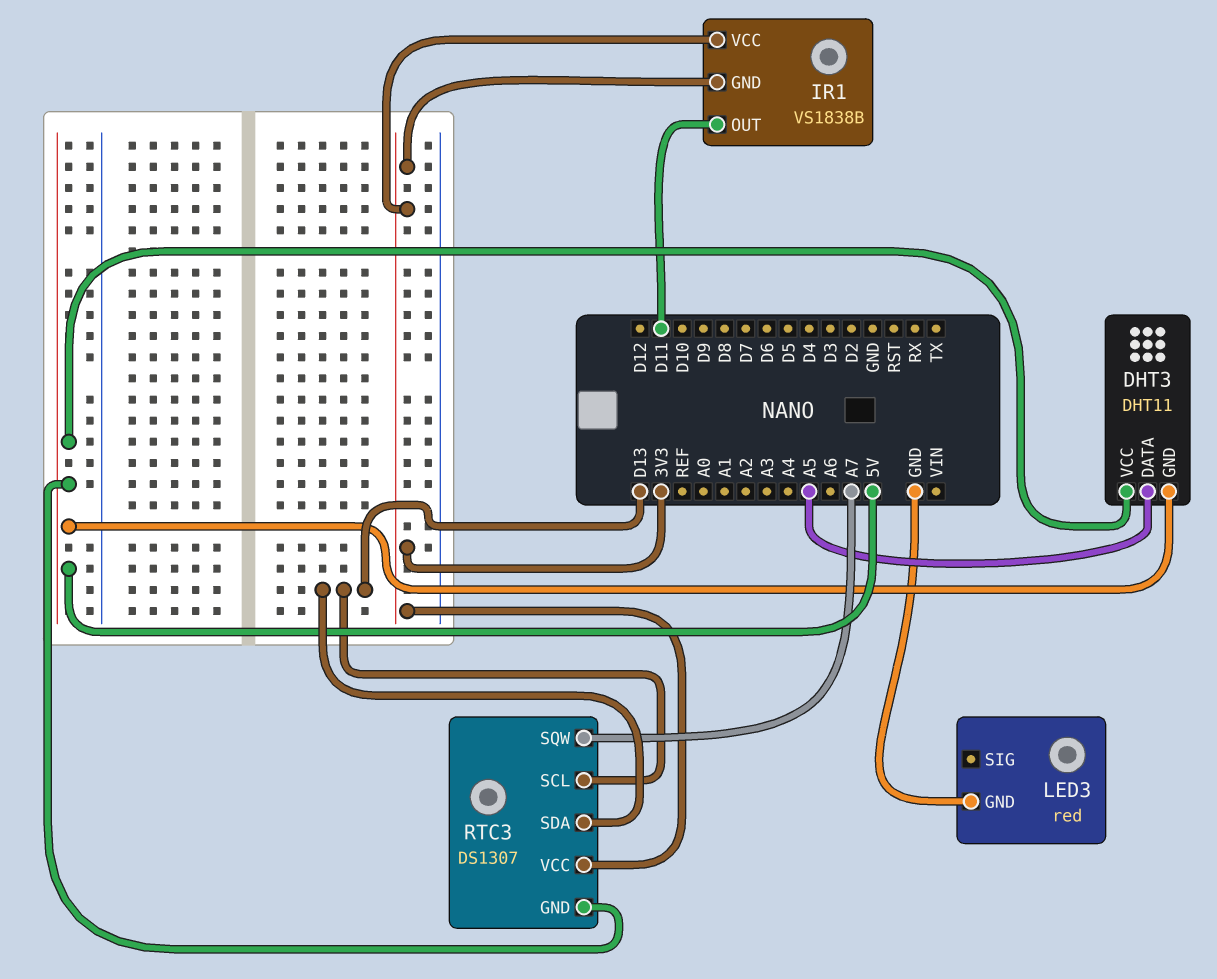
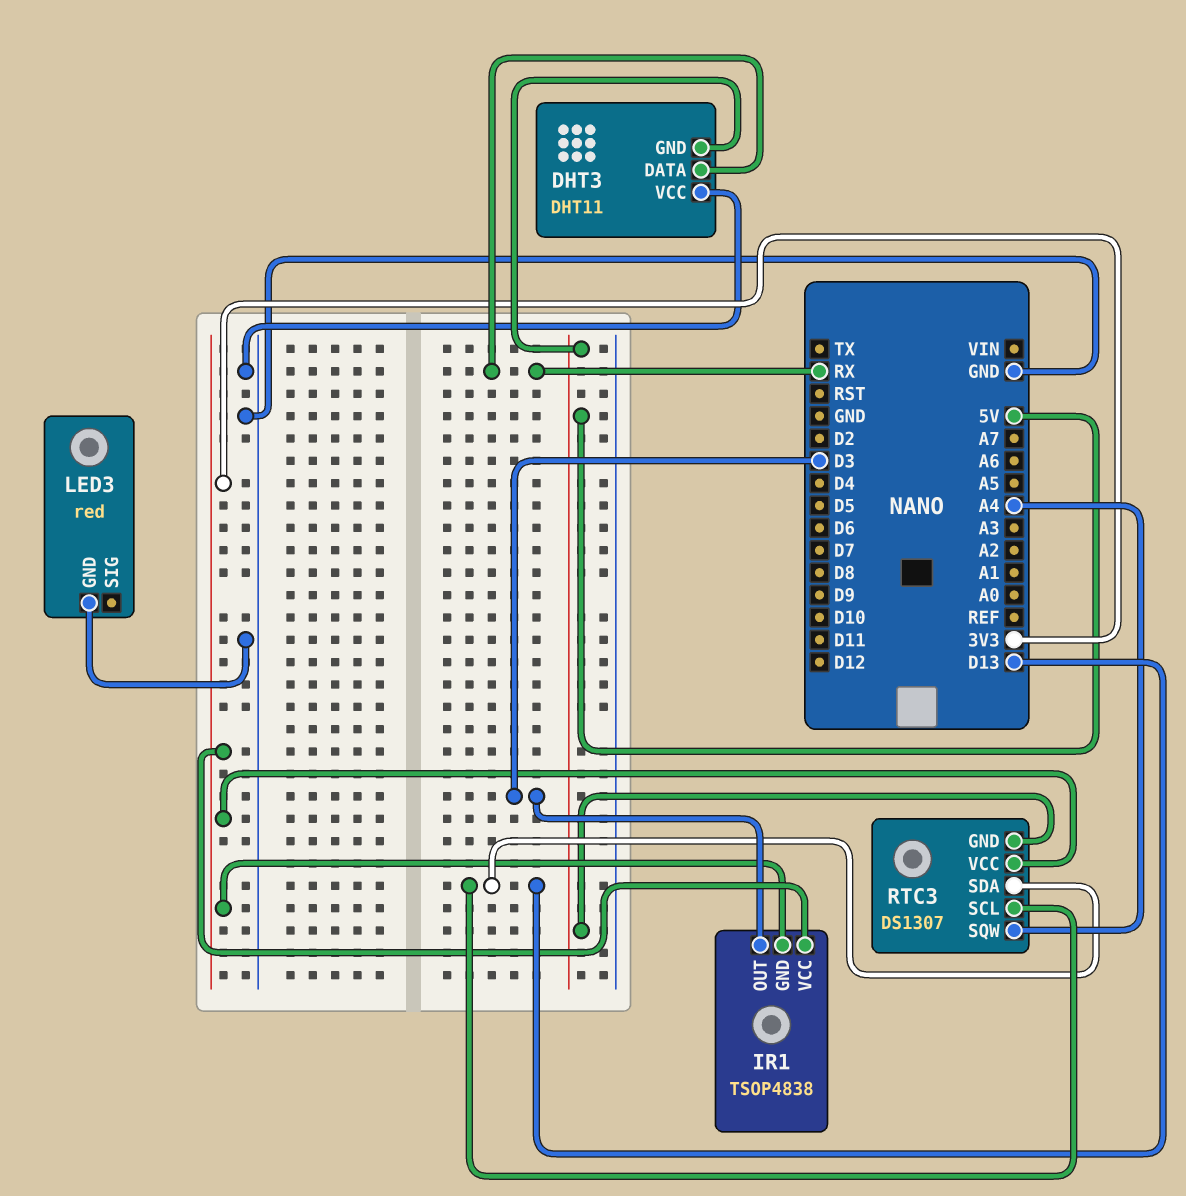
DHT3 pin DATA: A5 -> RX
DHT3 pin VCC: 5V -> GND
IR1: VS1838B -> TSOP4838
IR1 pin OUT: D11 -> D3
RTC3 pin SQW: A7 -> A4

